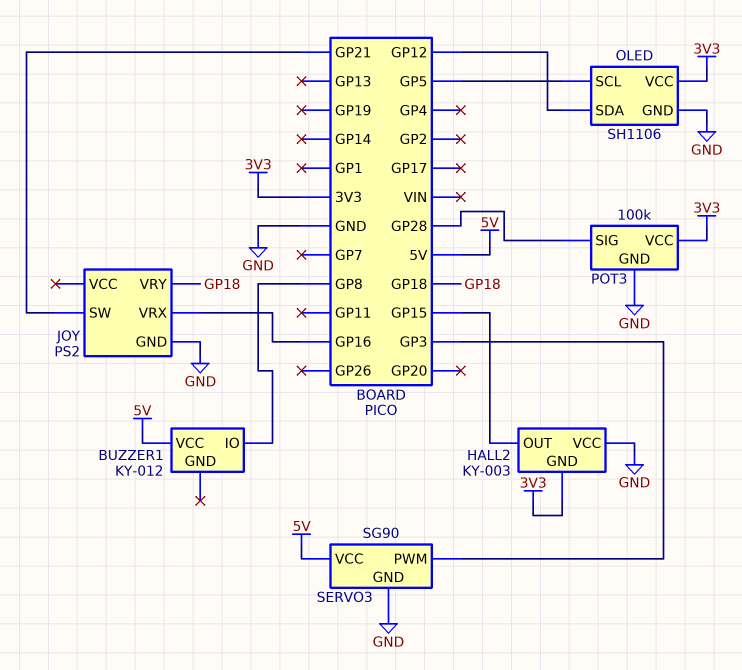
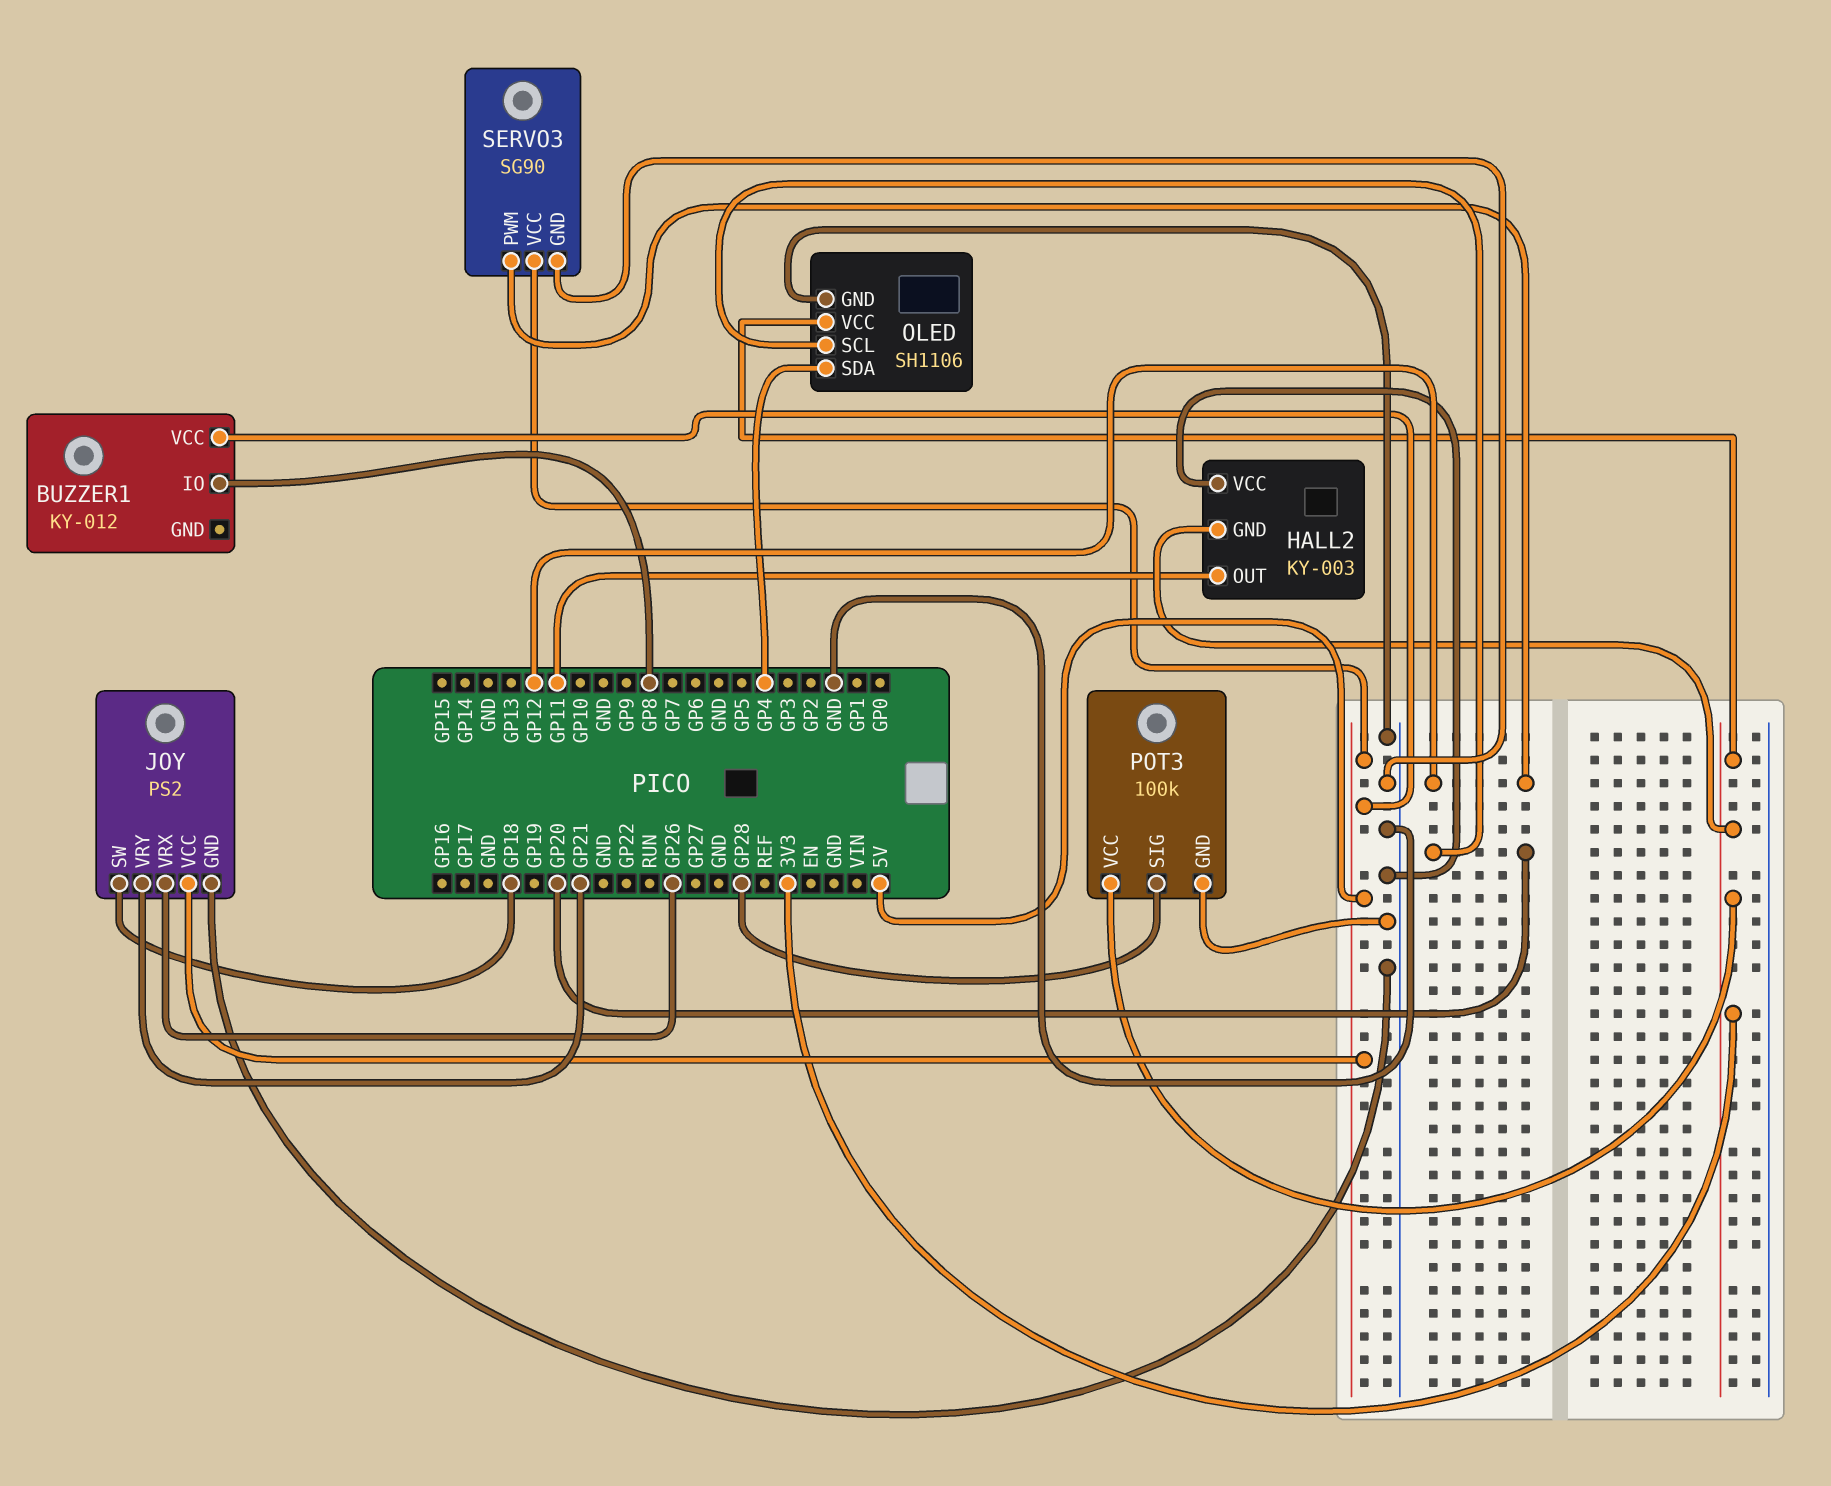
HALL2 pin OUT: GP15 -> GP11
JOY pin SW: GP21 -> GP18
JOY pin VCC: none -> 5V
JOY pin VRX: GP16 -> GP26
JOY pin VRY: GP18 -> GP21
OLED pin SCL: GP5 -> GP20
OLED pin SDA: GP12 -> GP4
SERVO3 pin PWM: GP3 -> GP12

